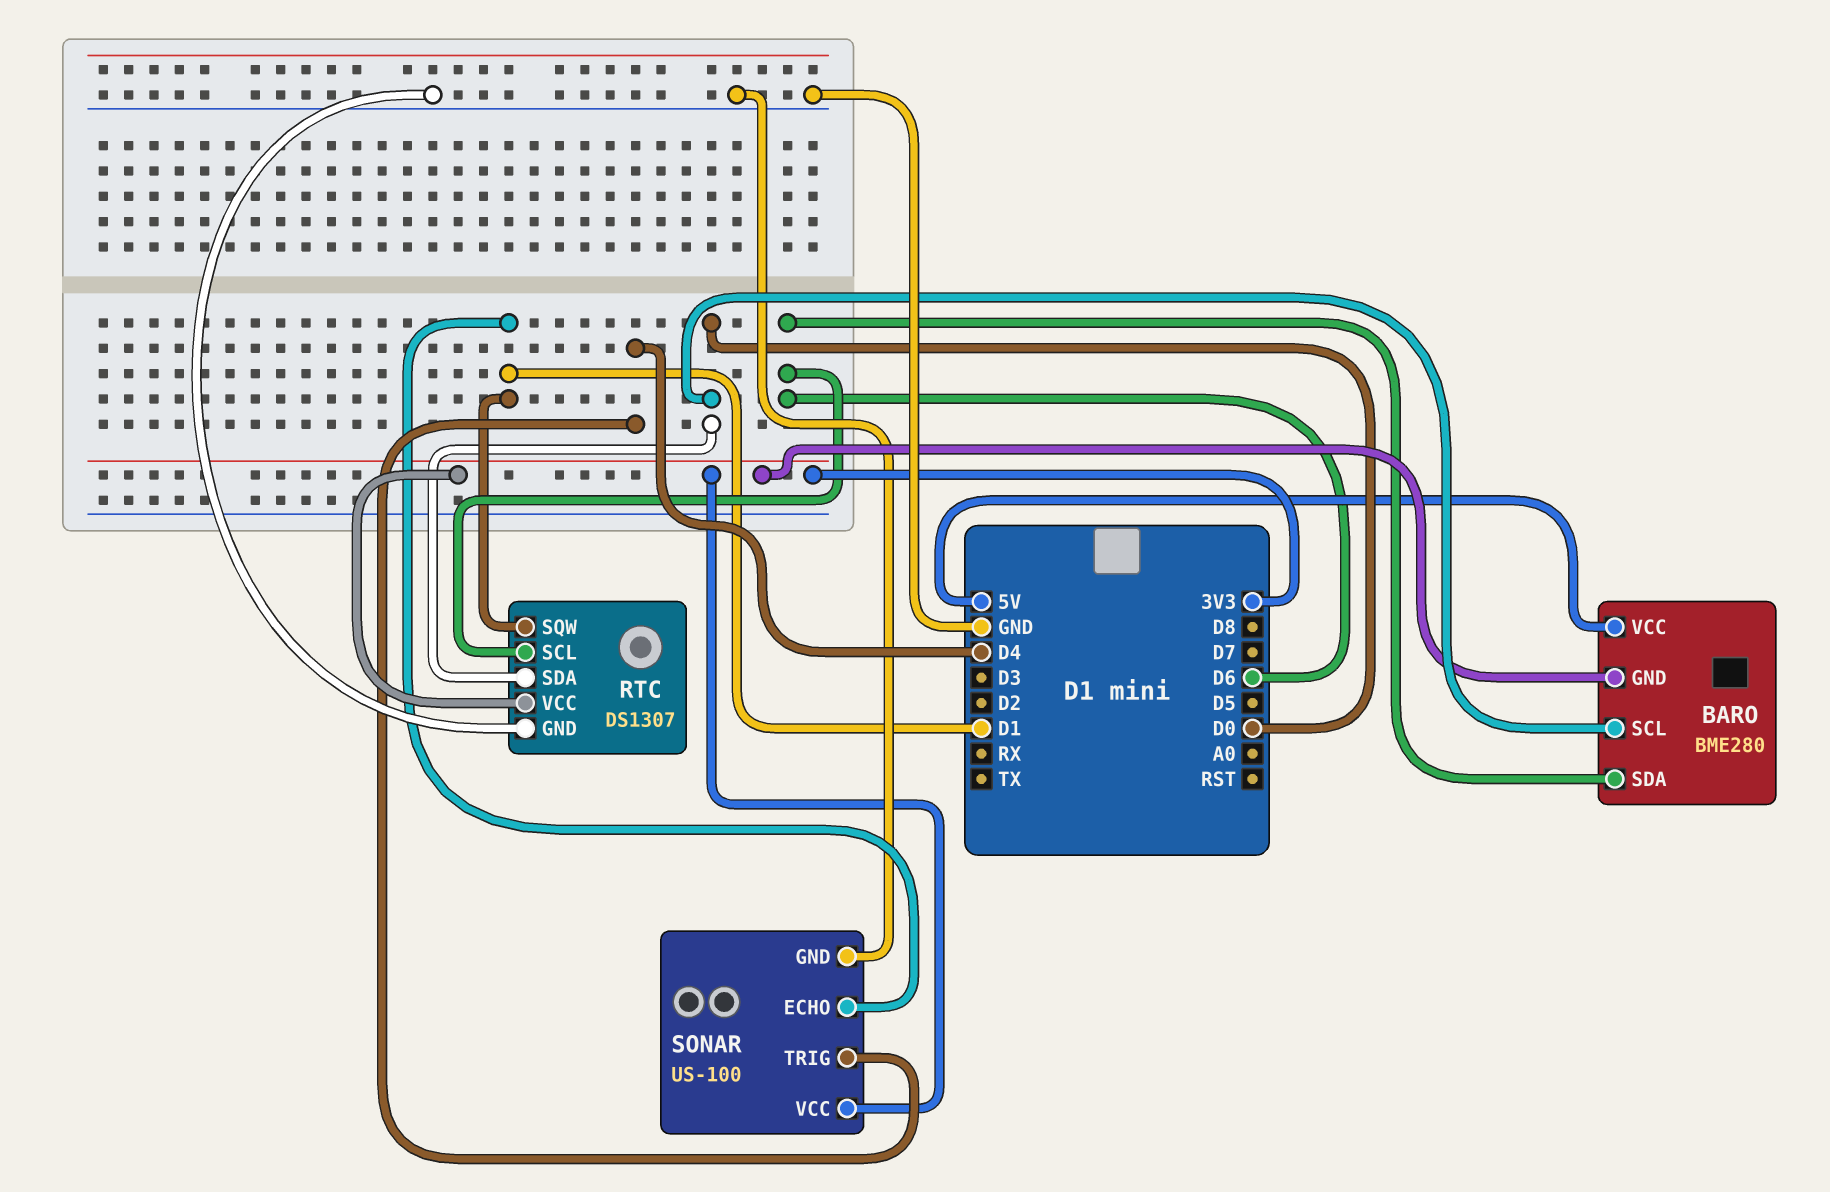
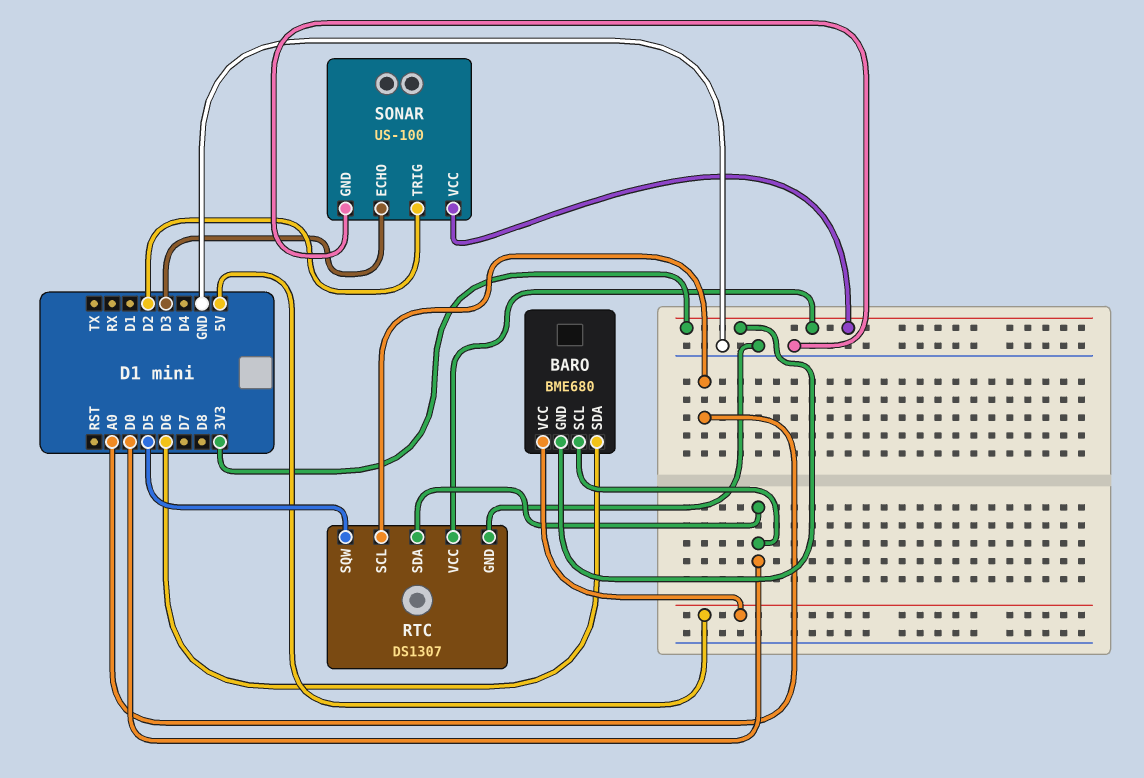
BARO: BME280 -> BME680
RTC pin SCL: D6 -> A0
RTC pin SQW: D1 -> D5
SONAR pin ECHO: D1 -> D3
SONAR pin TRIG: D4 -> D2

